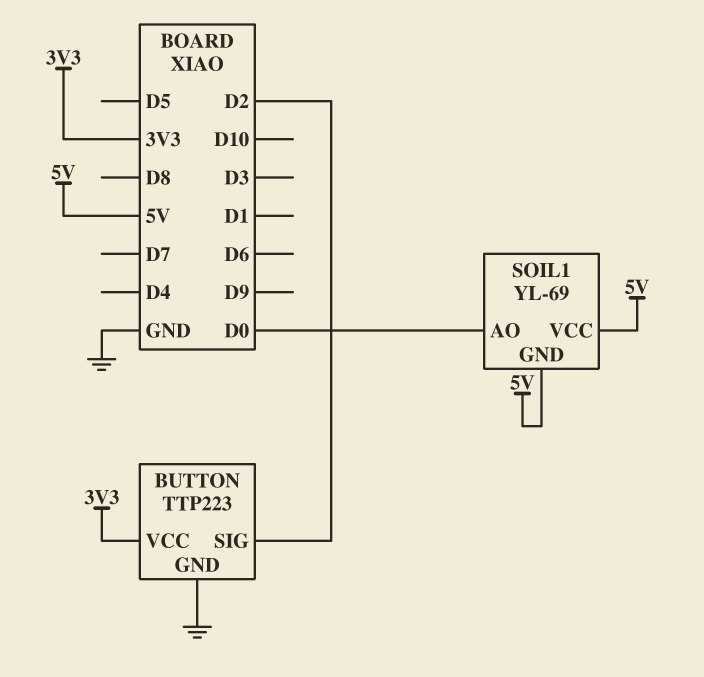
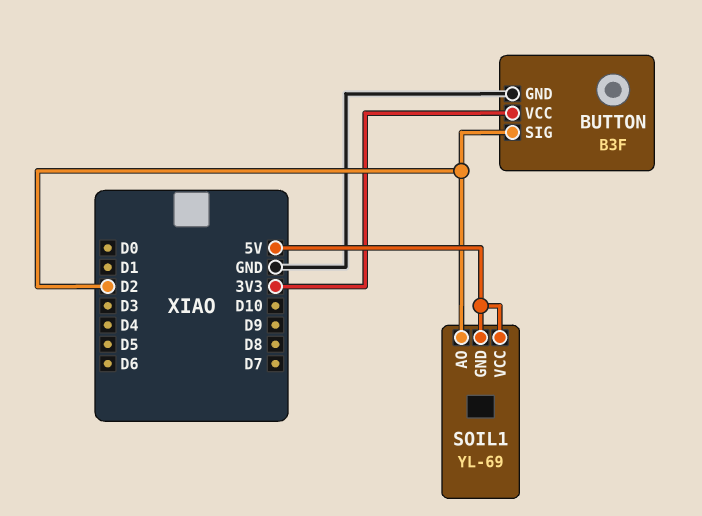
BUTTON: TTP223 -> B3F
SOIL1 pin AO: D0 -> D2

